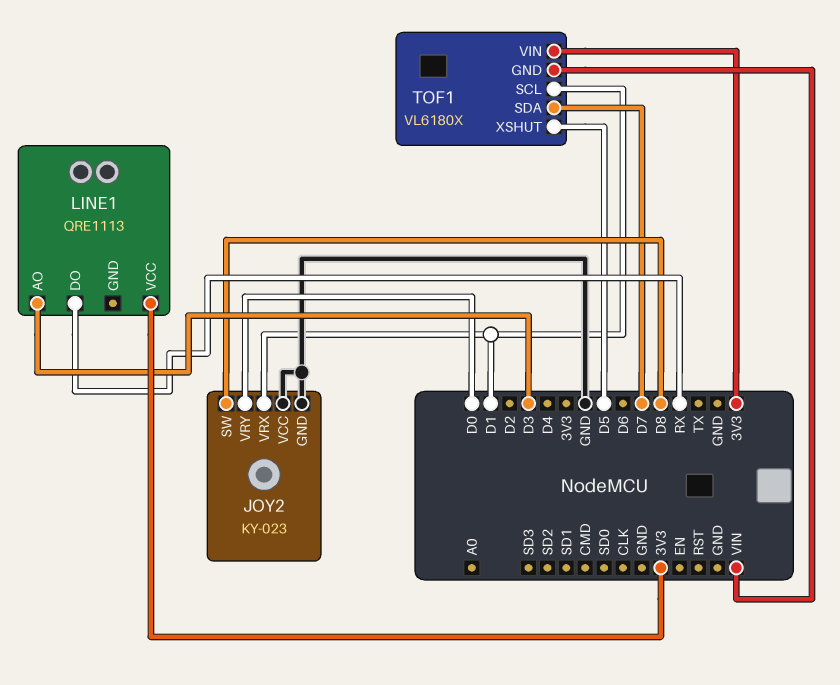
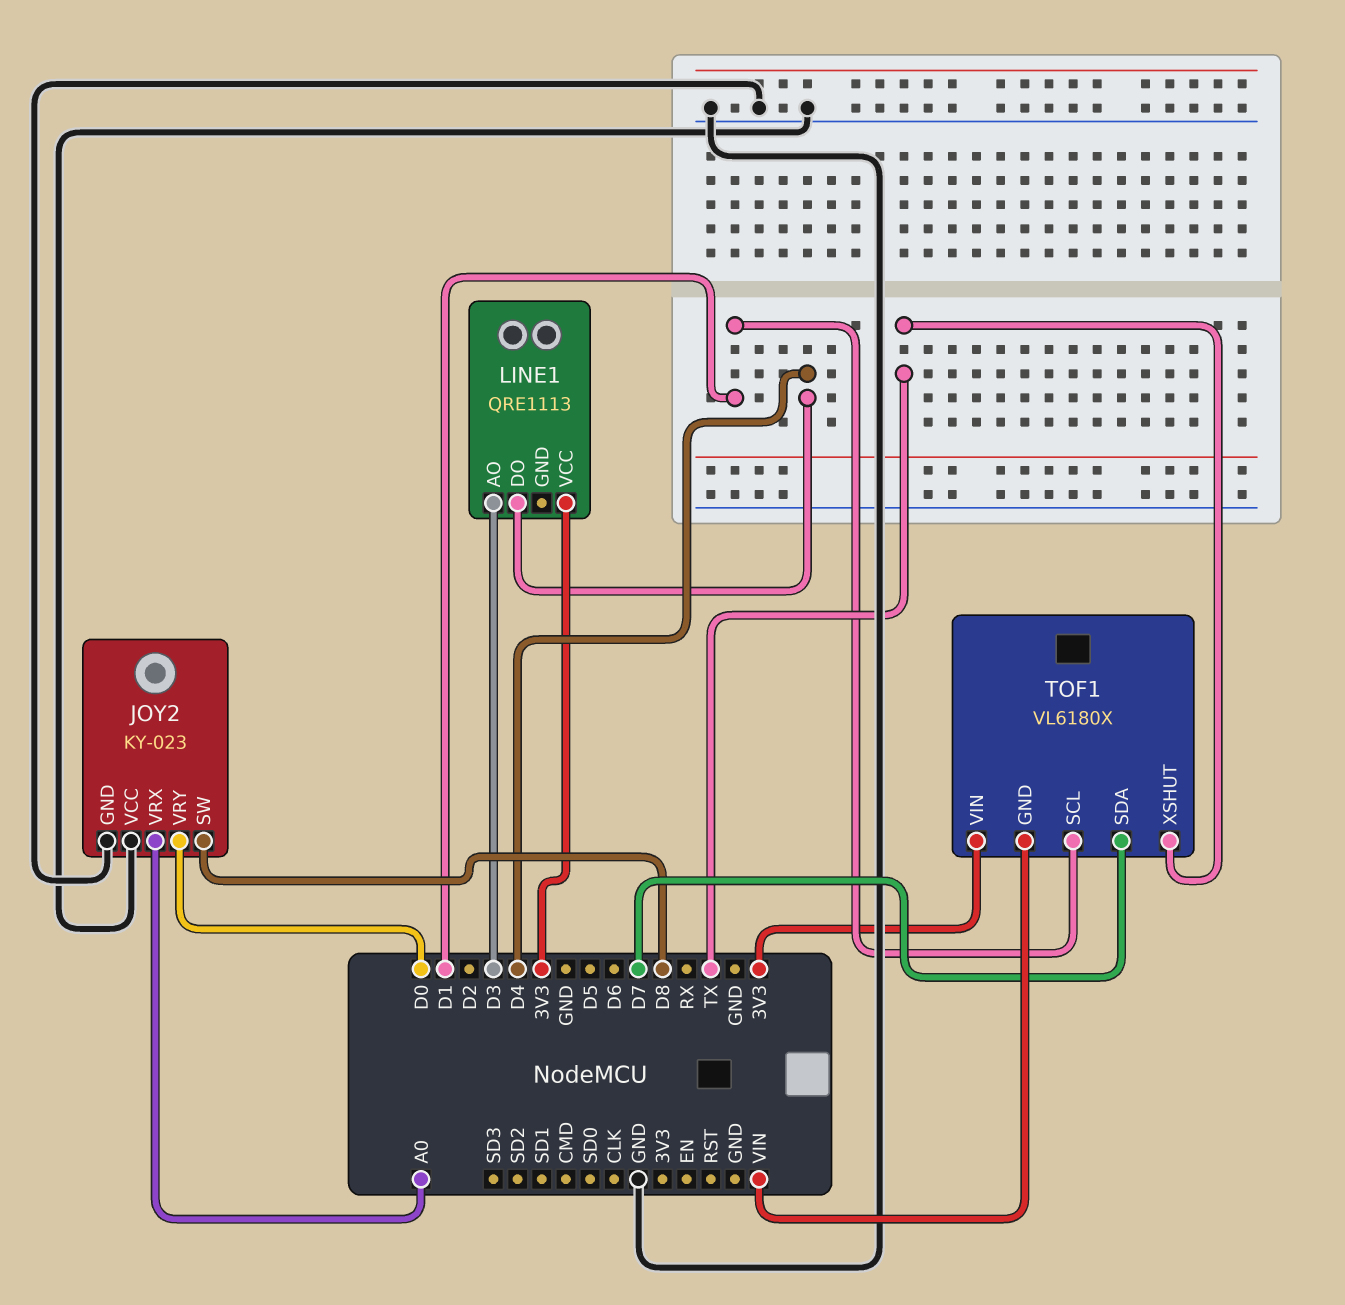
JOY2 pin VRX: D1 -> A0
LINE1 pin DO: RX -> D4
TOF1 pin XSHUT: D5 -> TX

